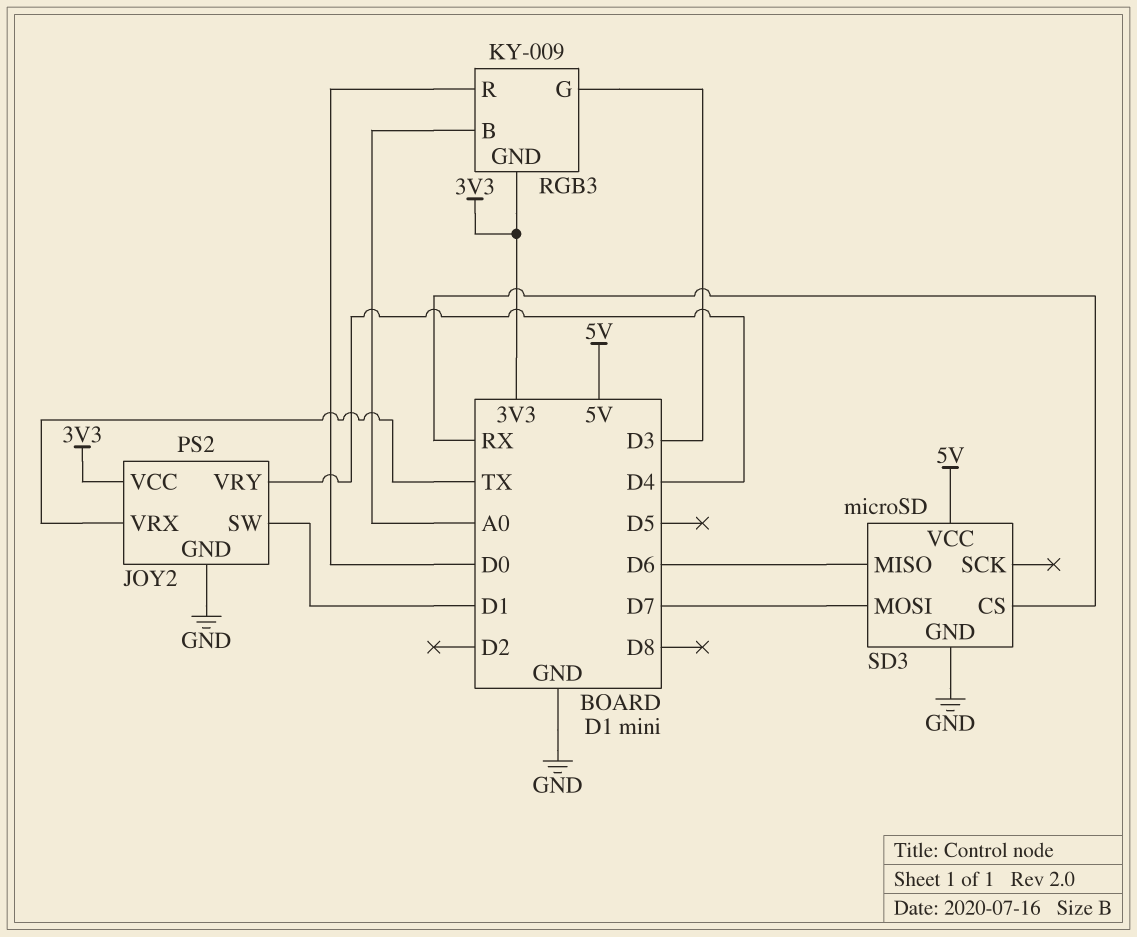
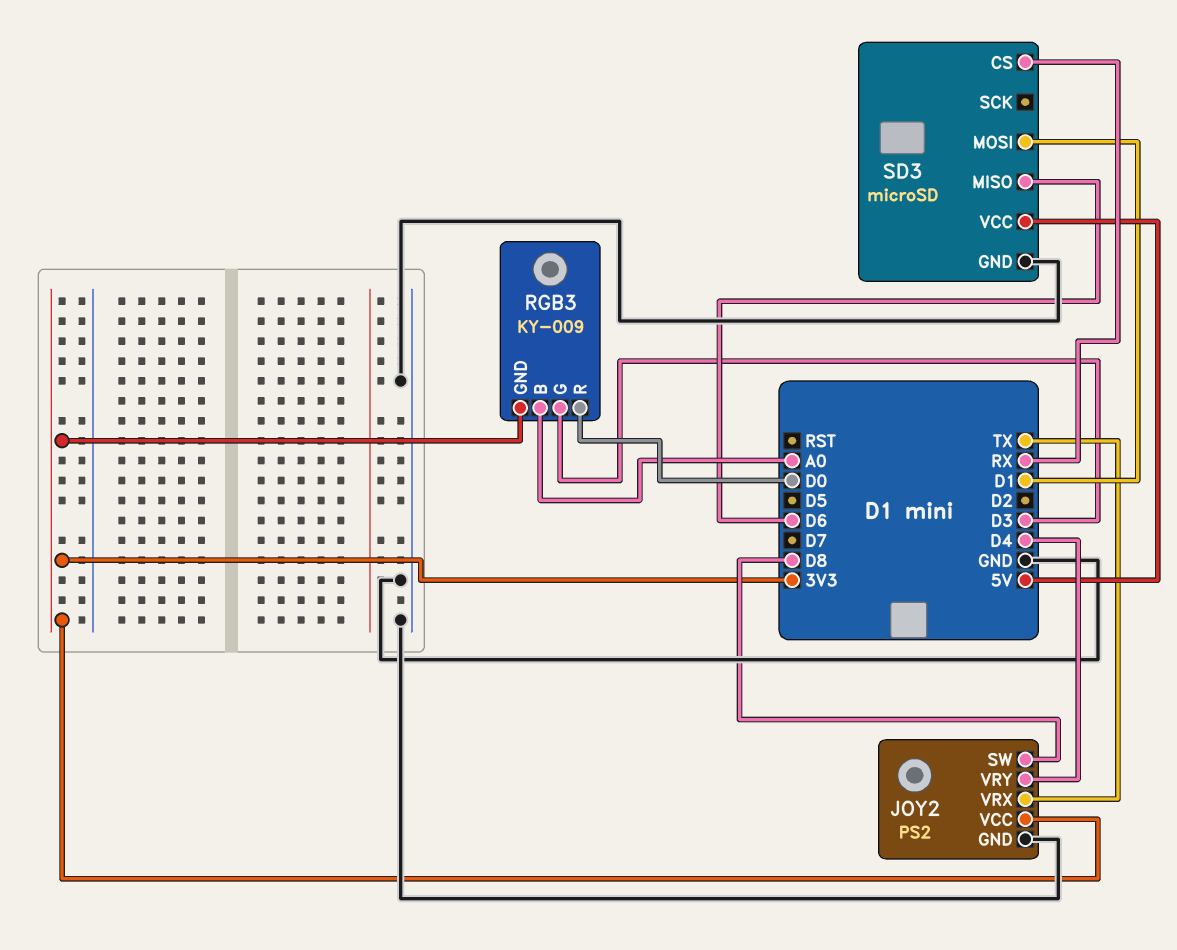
JOY2 pin SW: D1 -> D8
SD3 pin MOSI: D7 -> D1

